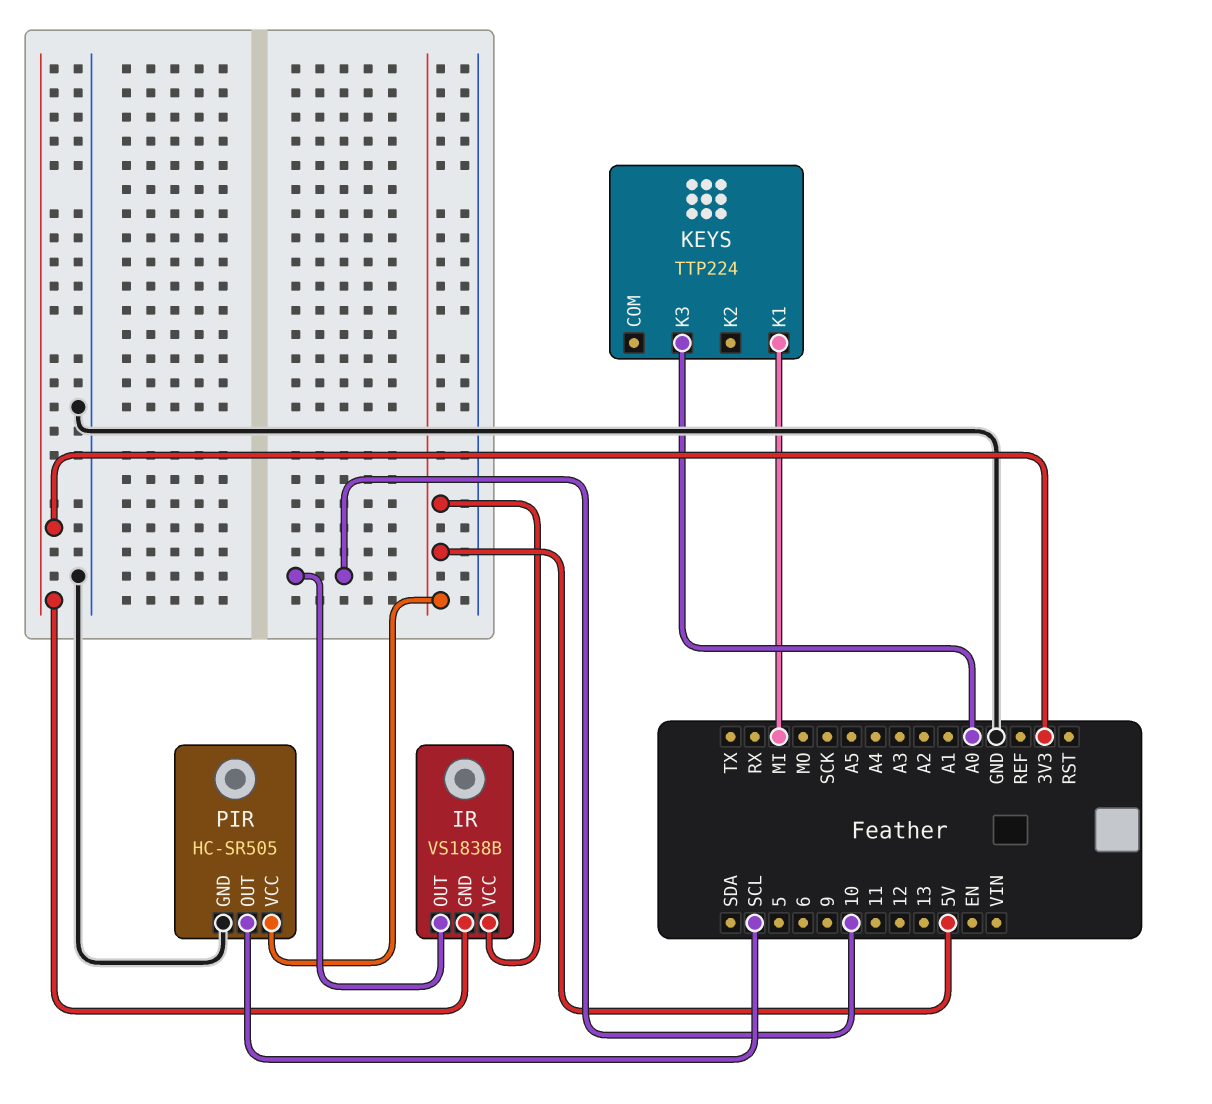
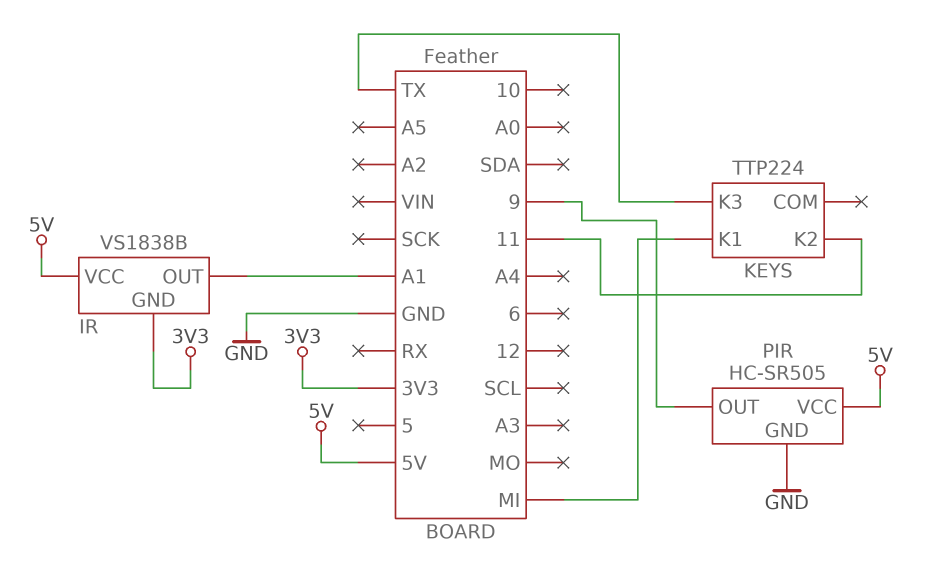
IR pin OUT: 10 -> A1
KEYS pin K2: none -> 11
KEYS pin K3: A0 -> TX
PIR pin OUT: SCL -> 9

